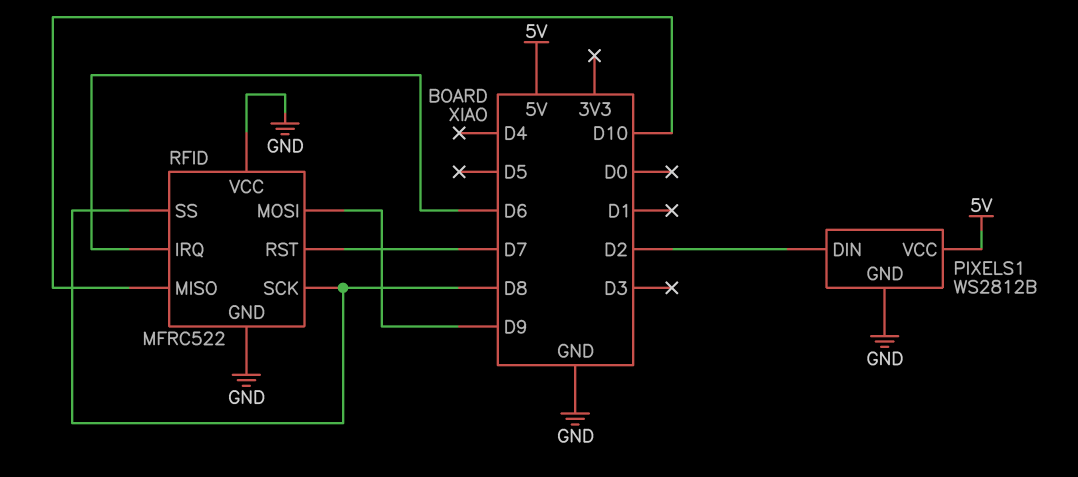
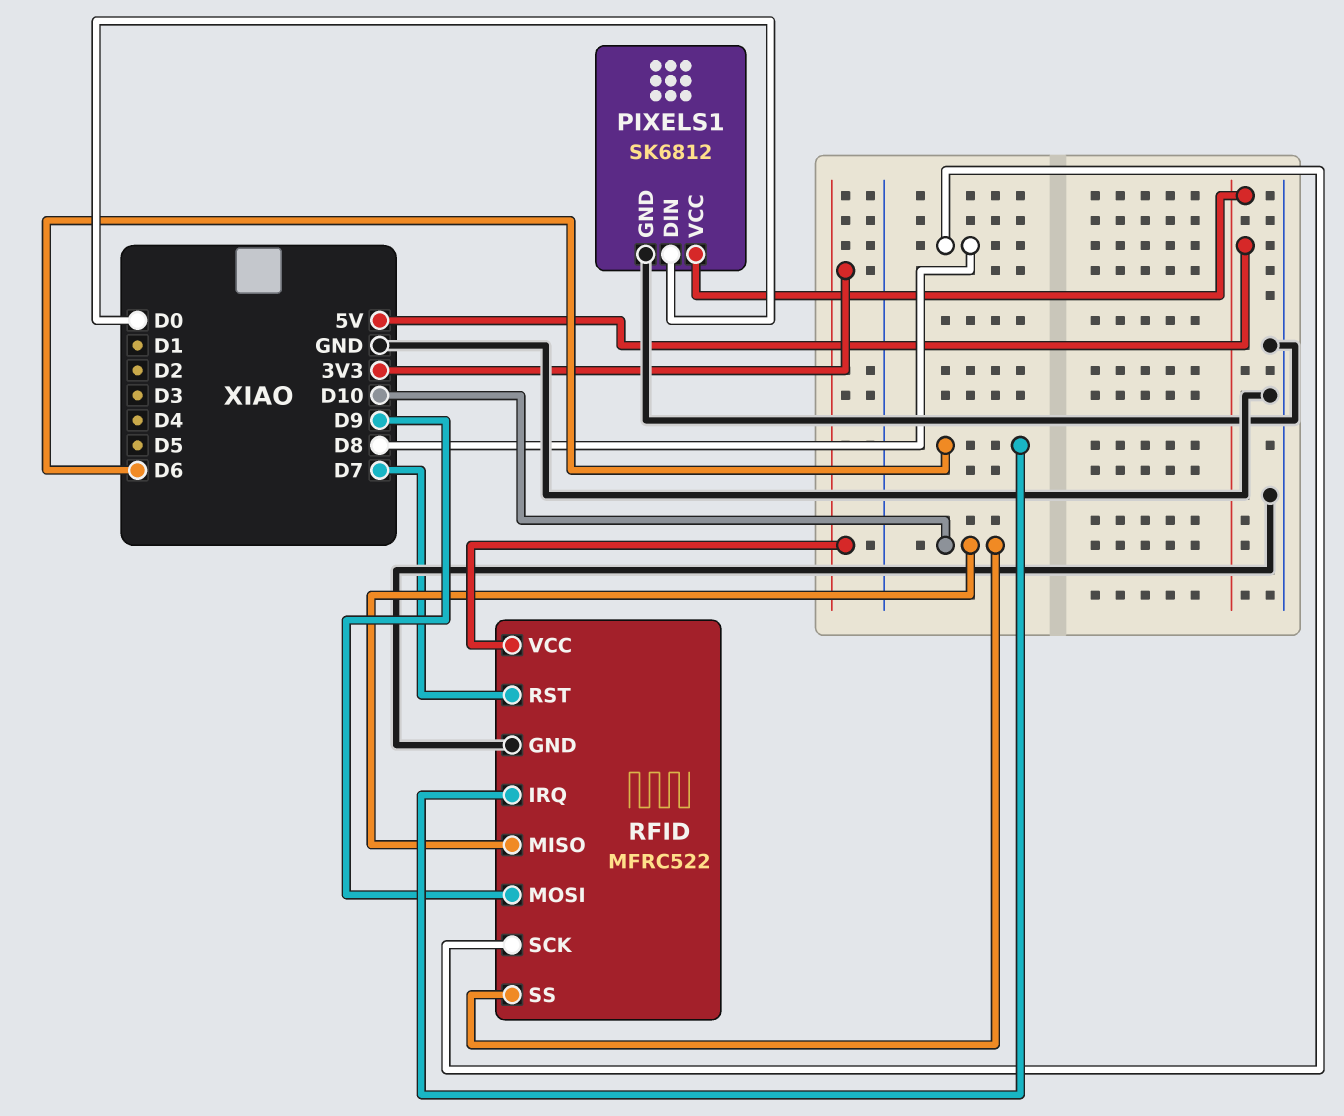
PIXELS1: WS2812B -> SK6812
PIXELS1 pin DIN: D2 -> D0
RFID pin SS: D8 -> D10
RFID pin VCC: GND -> 3V3

